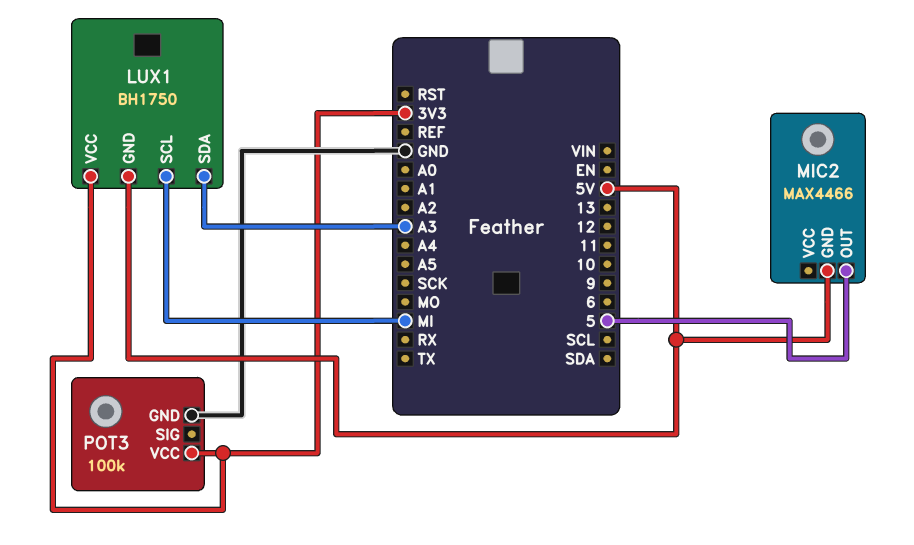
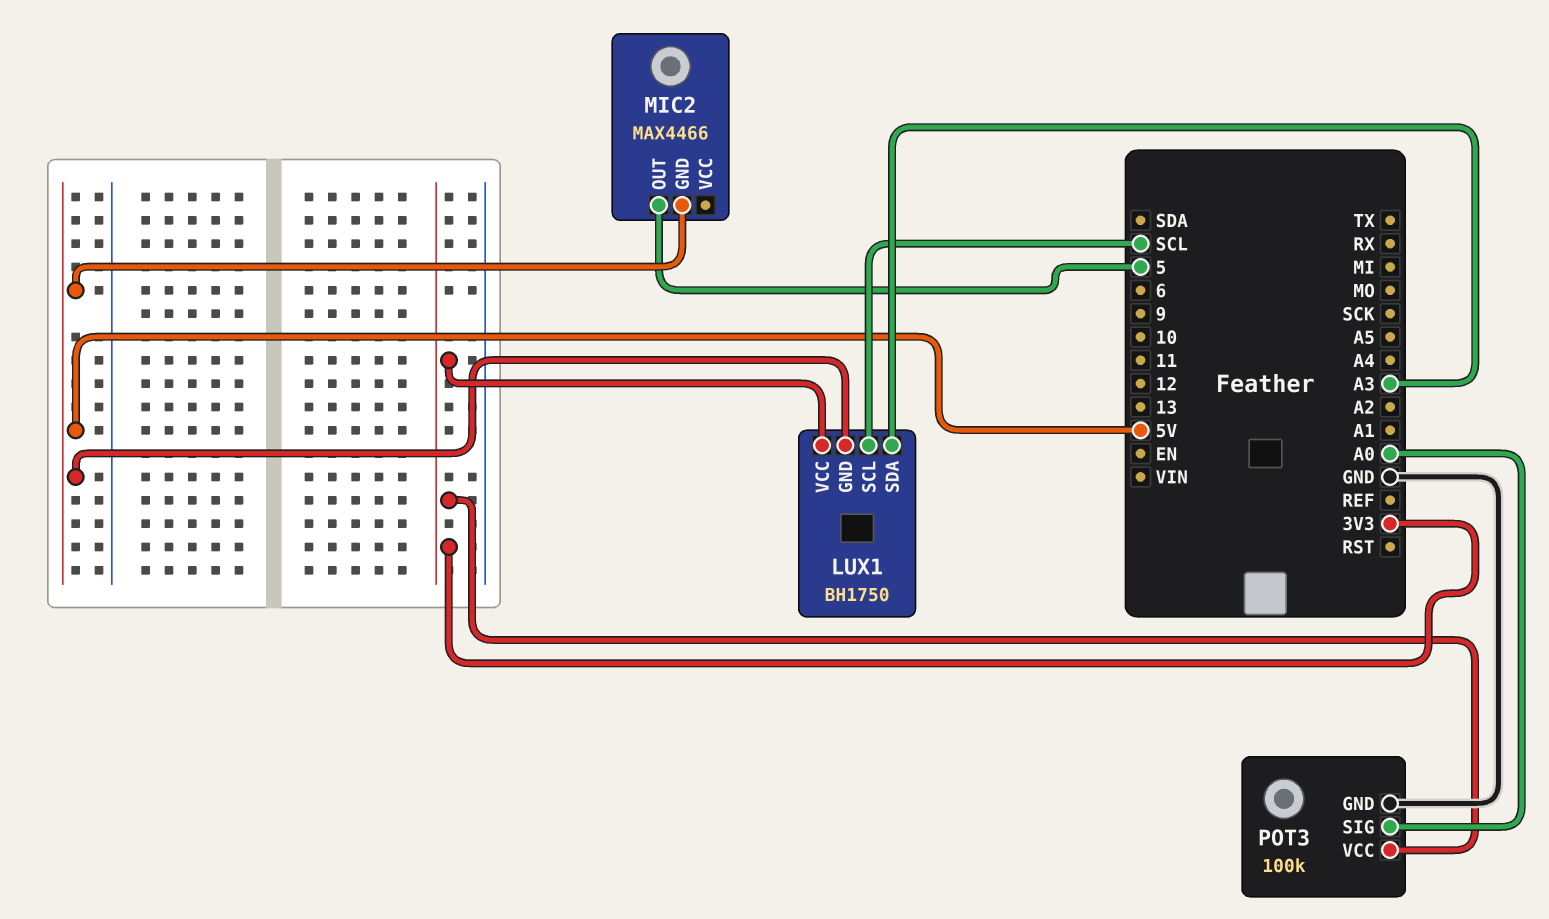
LUX1 pin SCL: MI -> SCL
POT3 pin SIG: none -> A0

